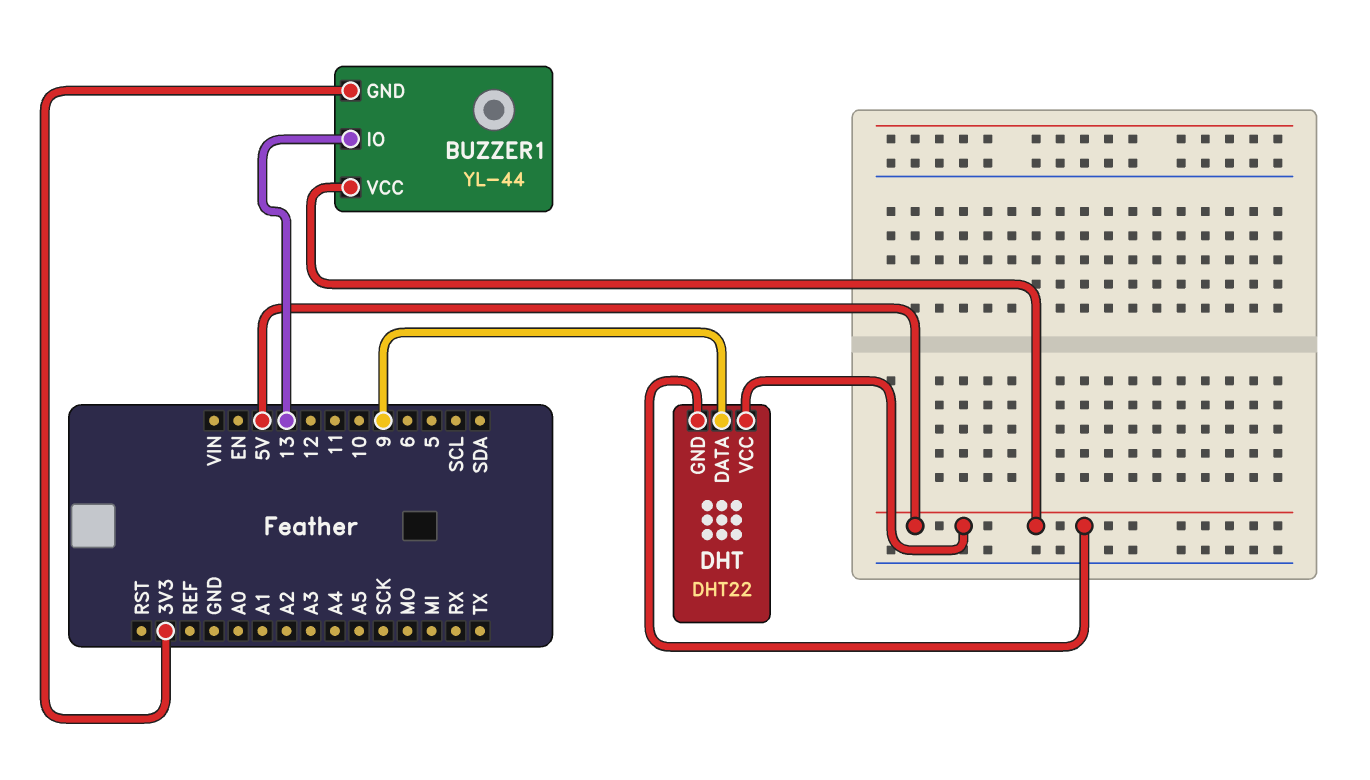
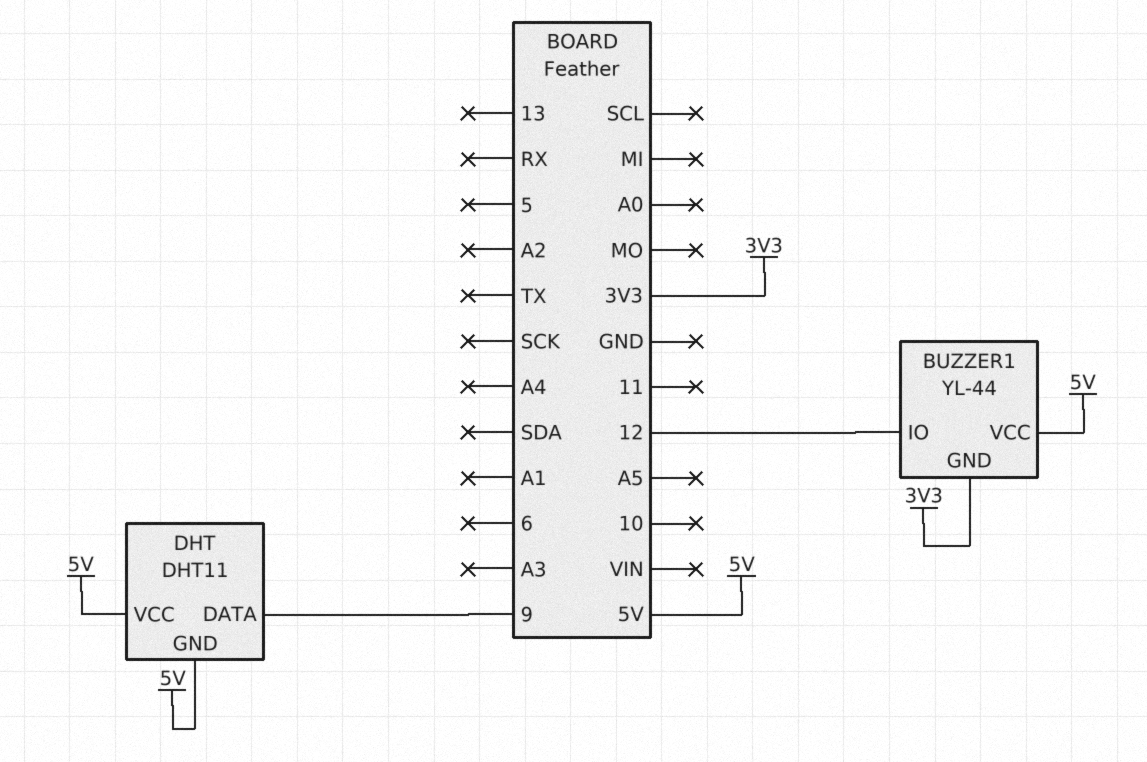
BUZZER1 pin IO: 13 -> 12
DHT: DHT22 -> DHT11

